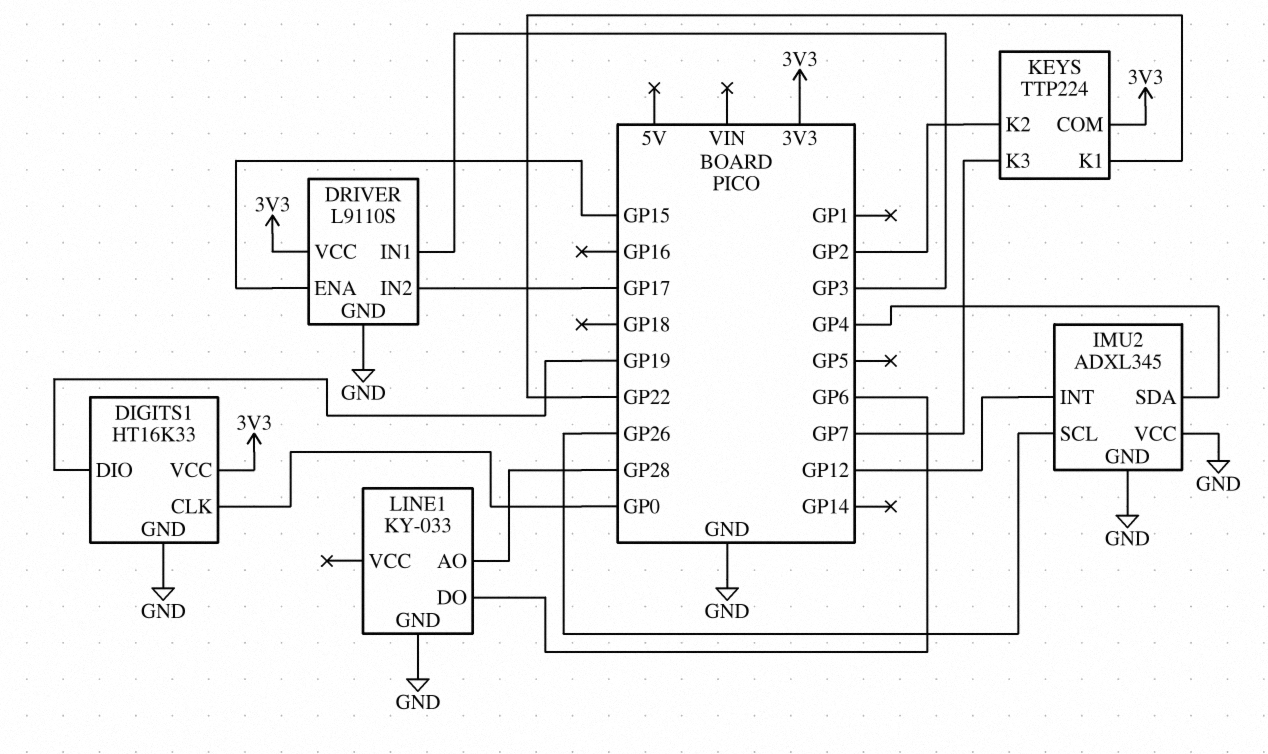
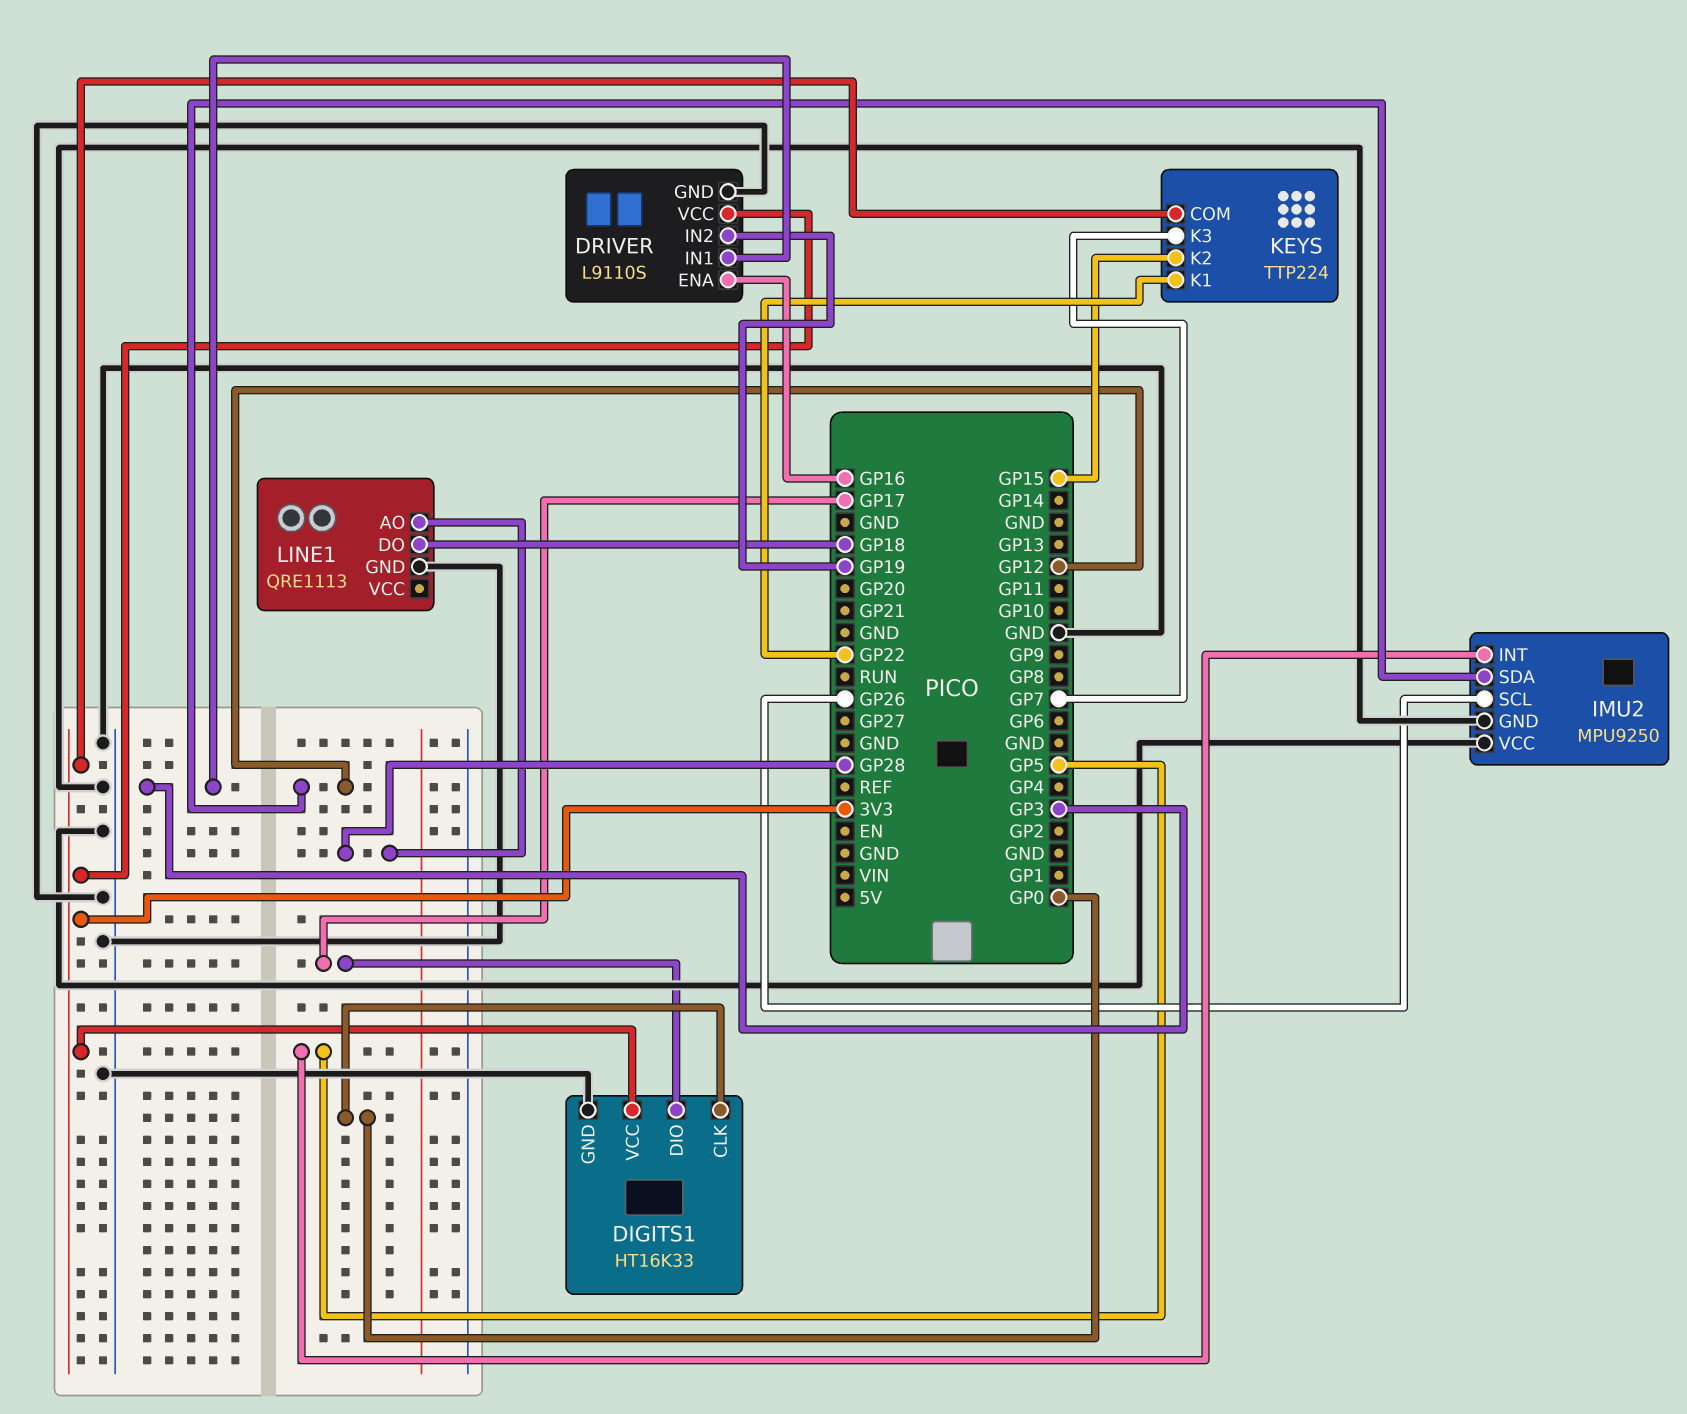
DIGITS1 pin DIO: GP19 -> GP17
DRIVER pin ENA: GP15 -> GP16
DRIVER pin IN2: GP17 -> GP19
IMU2: ADXL345 -> MPU9250
IMU2 pin INT: GP12 -> GP5
IMU2 pin SDA: GP4 -> GP12
KEYS pin K2: GP2 -> GP15
LINE1: KY-033 -> QRE1113
LINE1 pin DO: GP6 -> GP18

